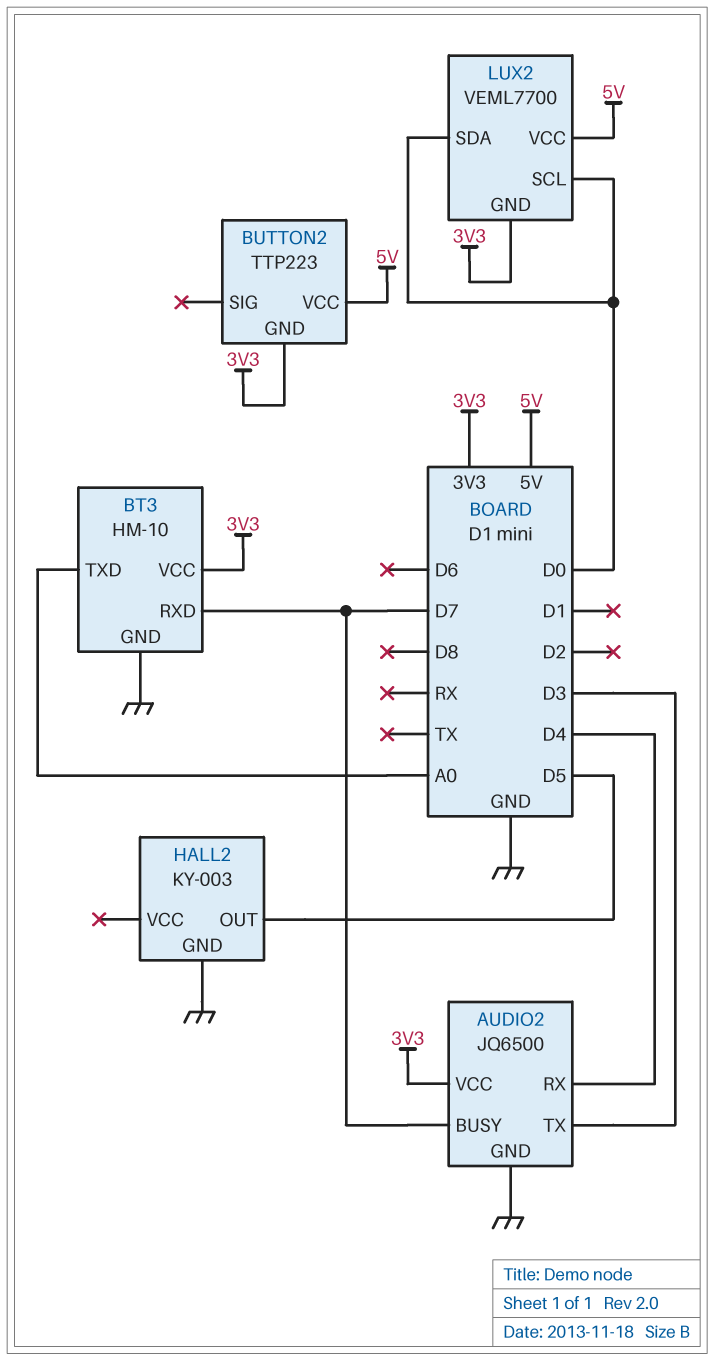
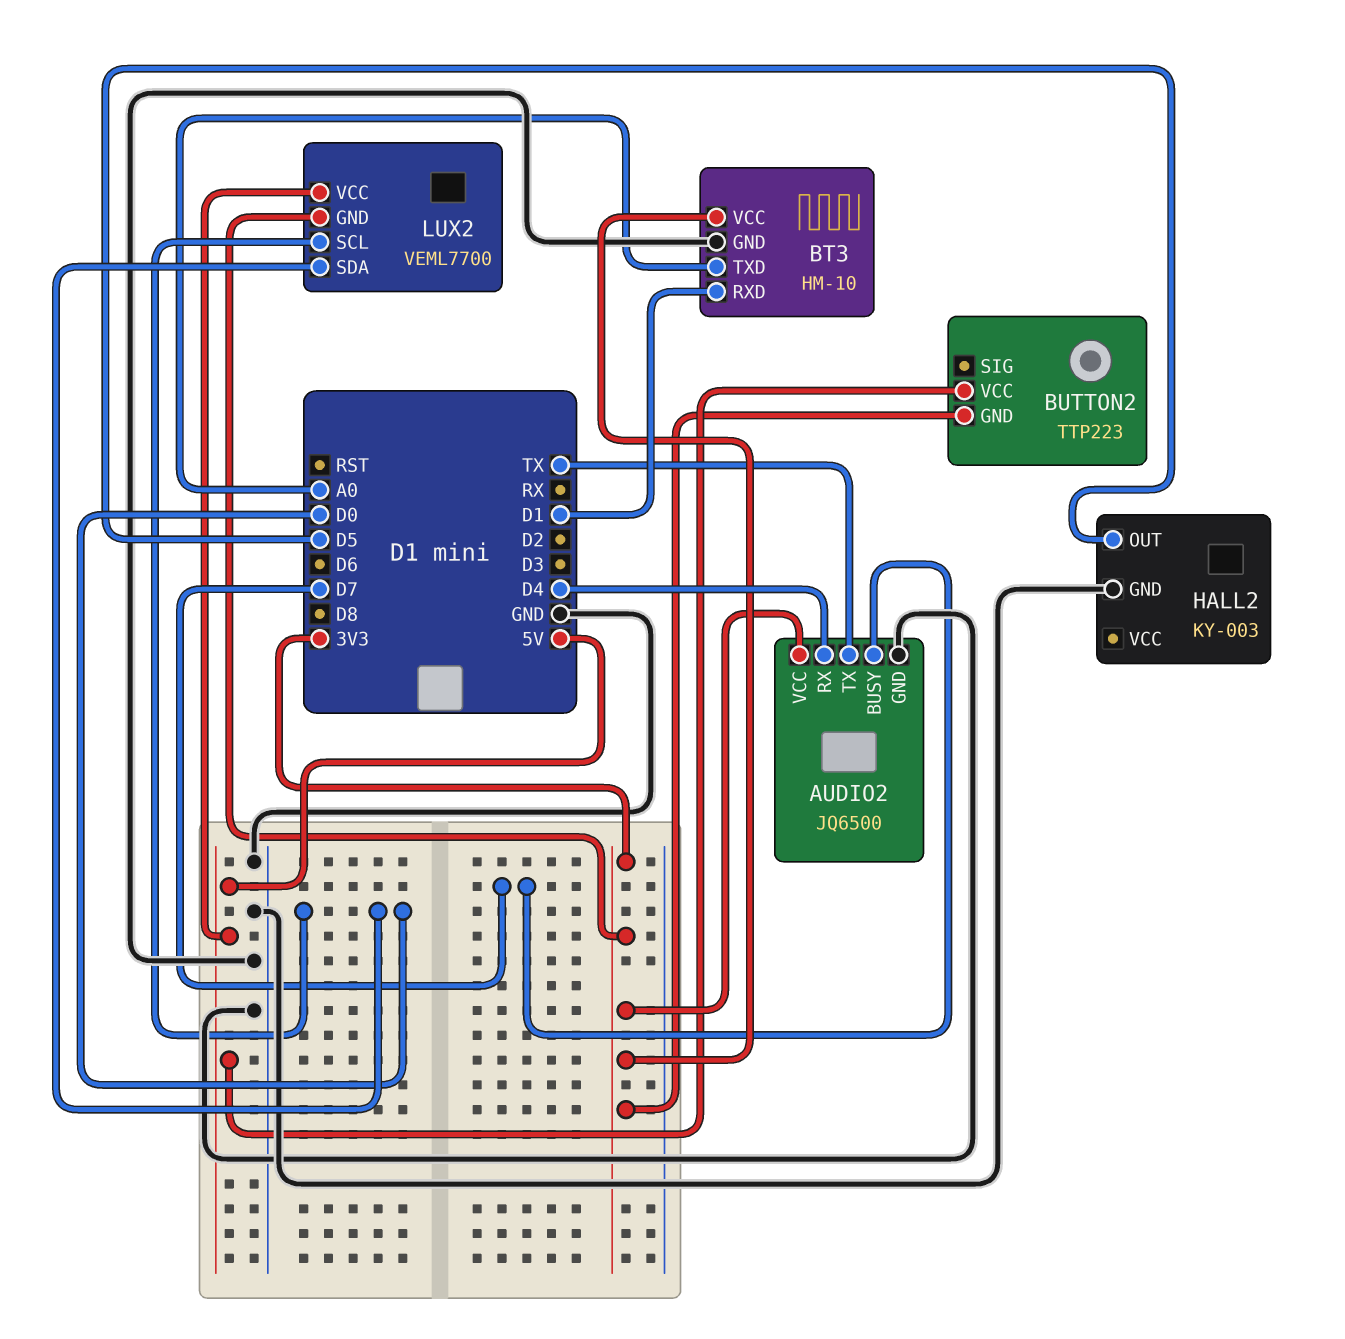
AUDIO2 pin TX: D3 -> TX
BT3 pin RXD: D7 -> D1

